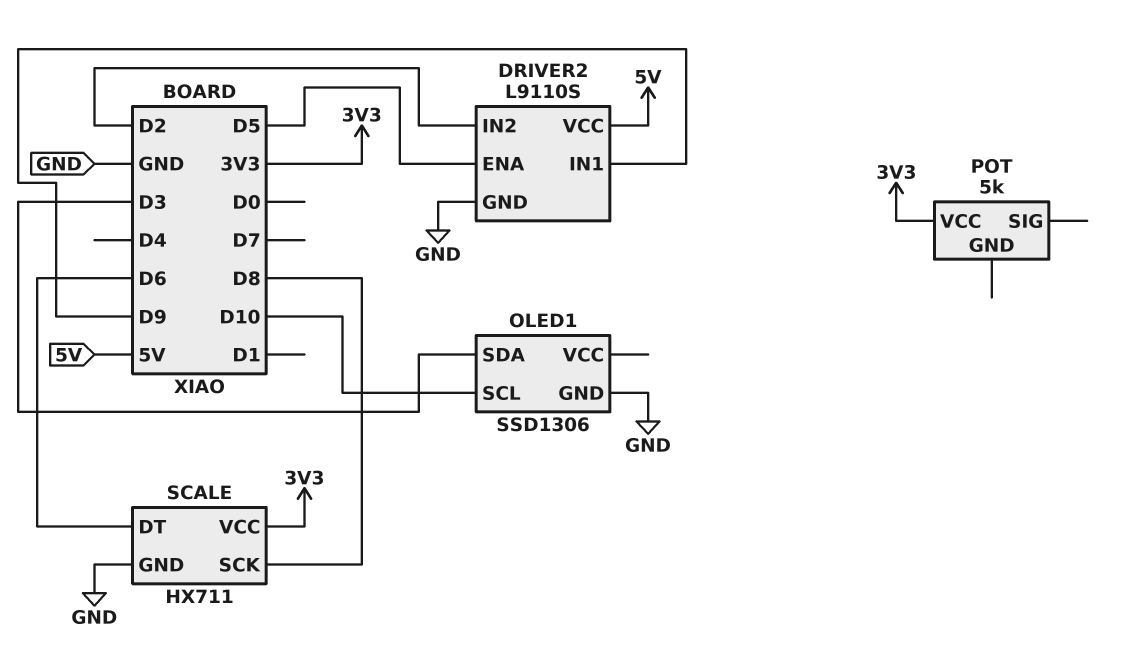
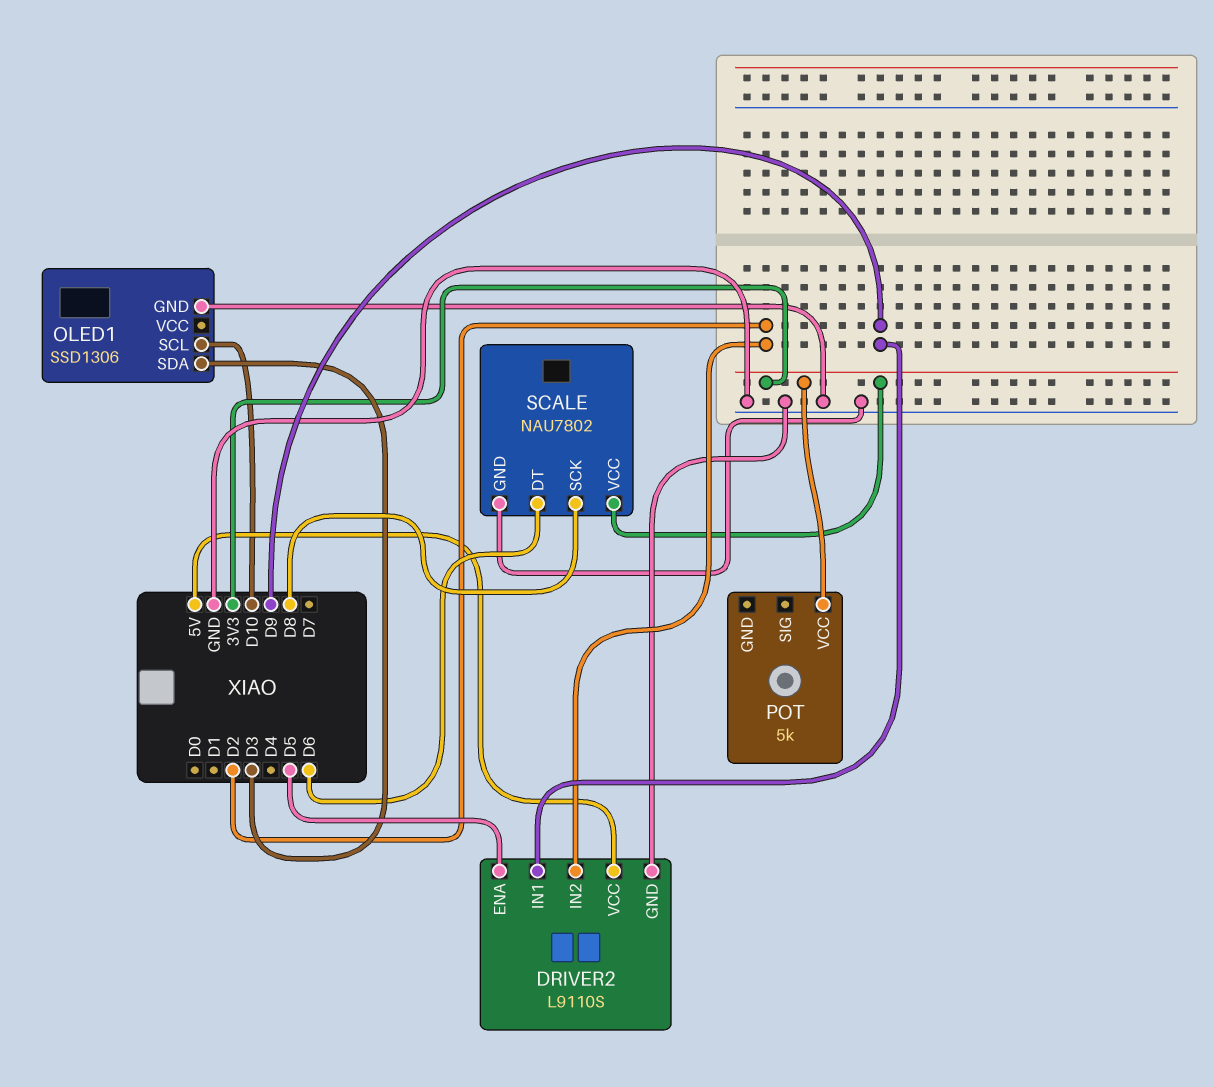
SCALE: HX711 -> NAU7802

